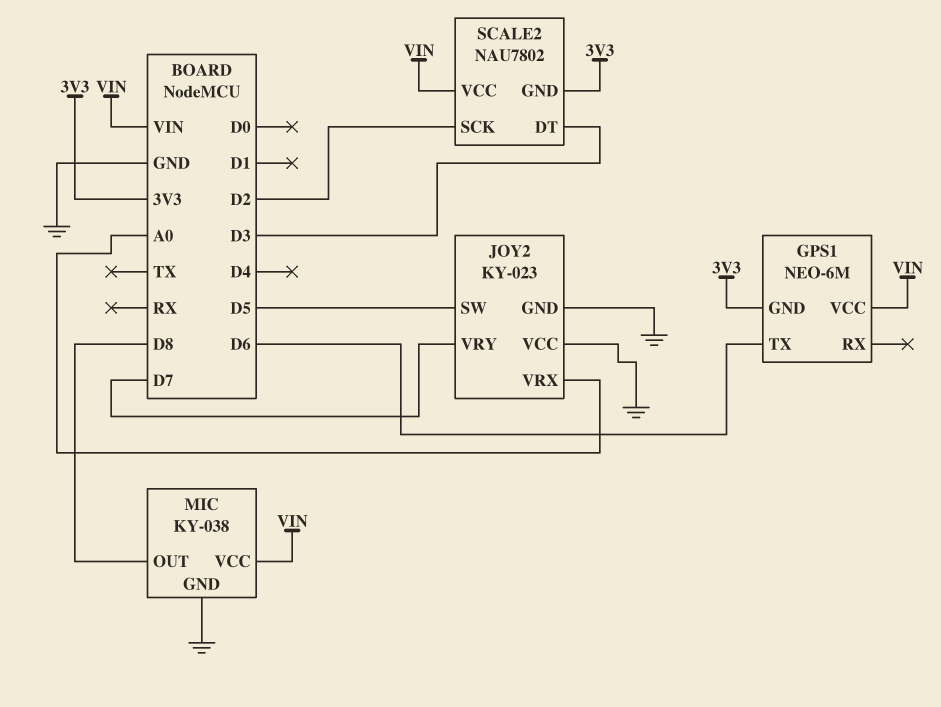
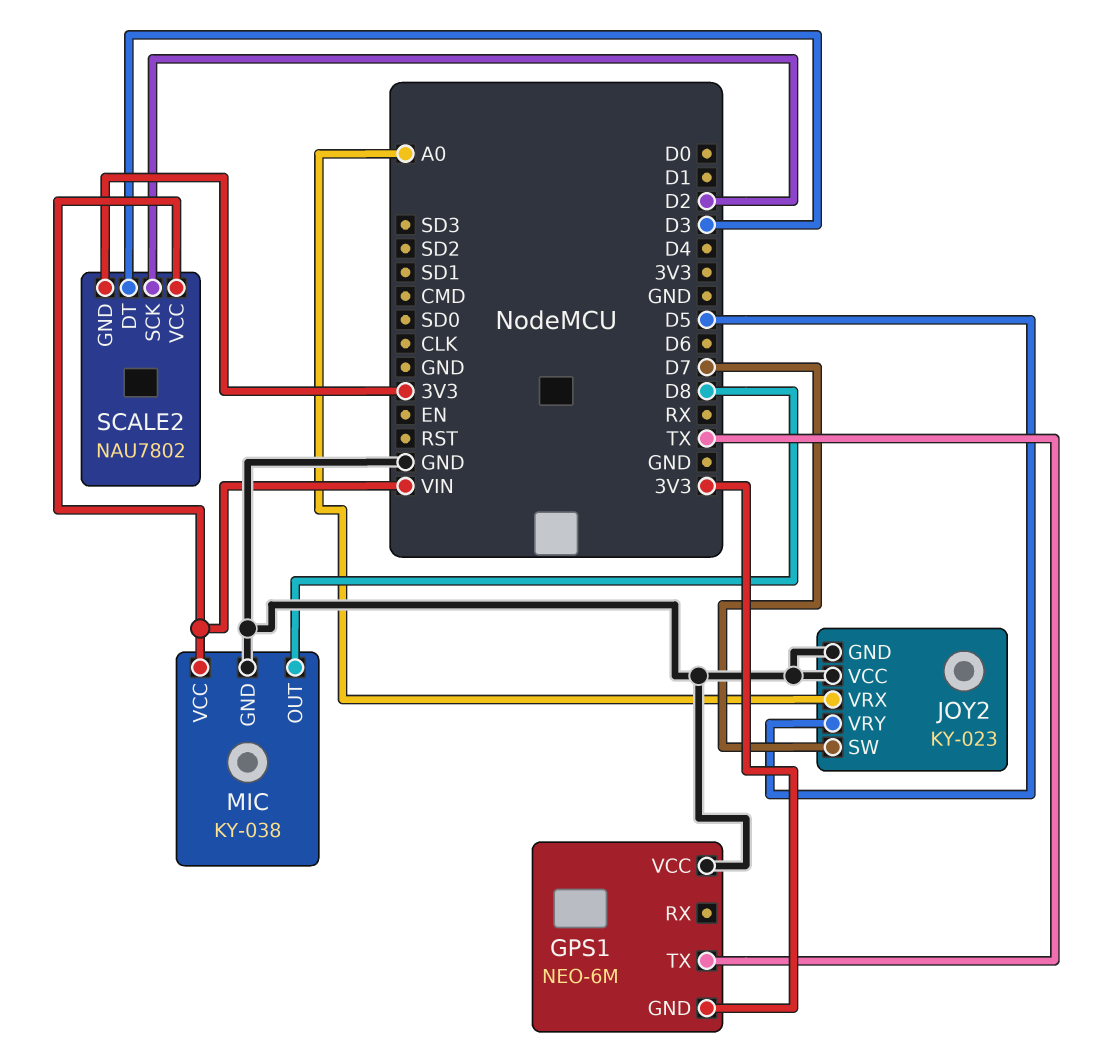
GPS1 pin TX: D6 -> TX
GPS1 pin VCC: VIN -> GND
JOY2 pin SW: D5 -> D7
JOY2 pin VRY: D7 -> D5

